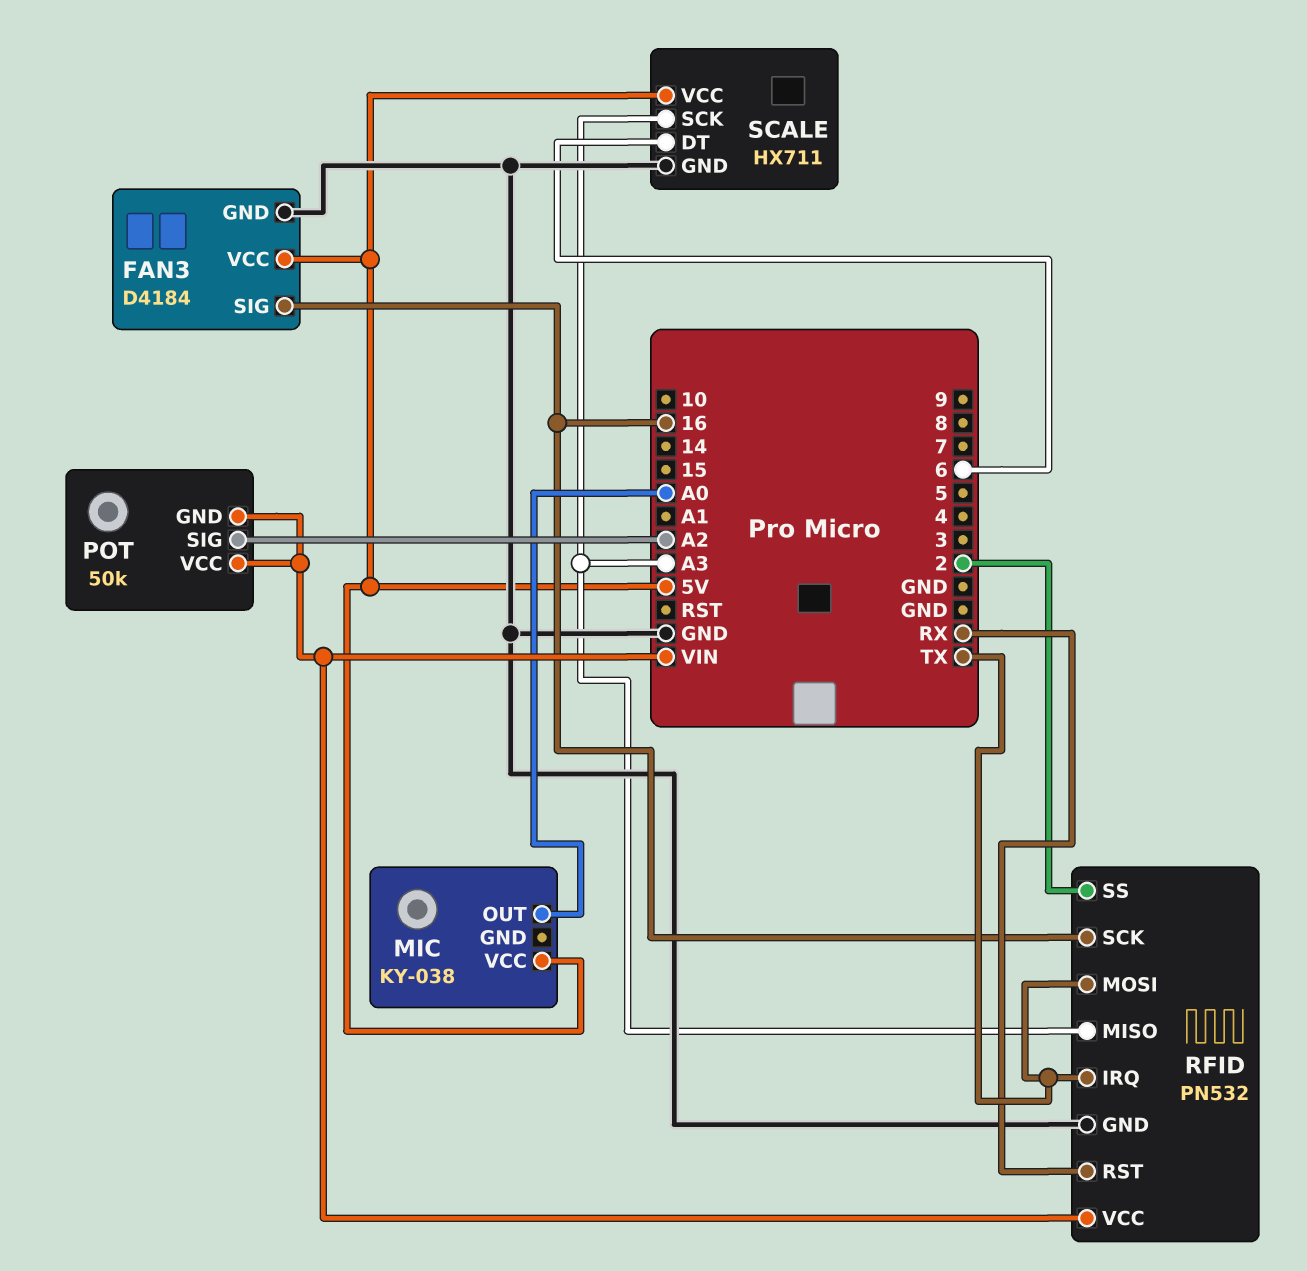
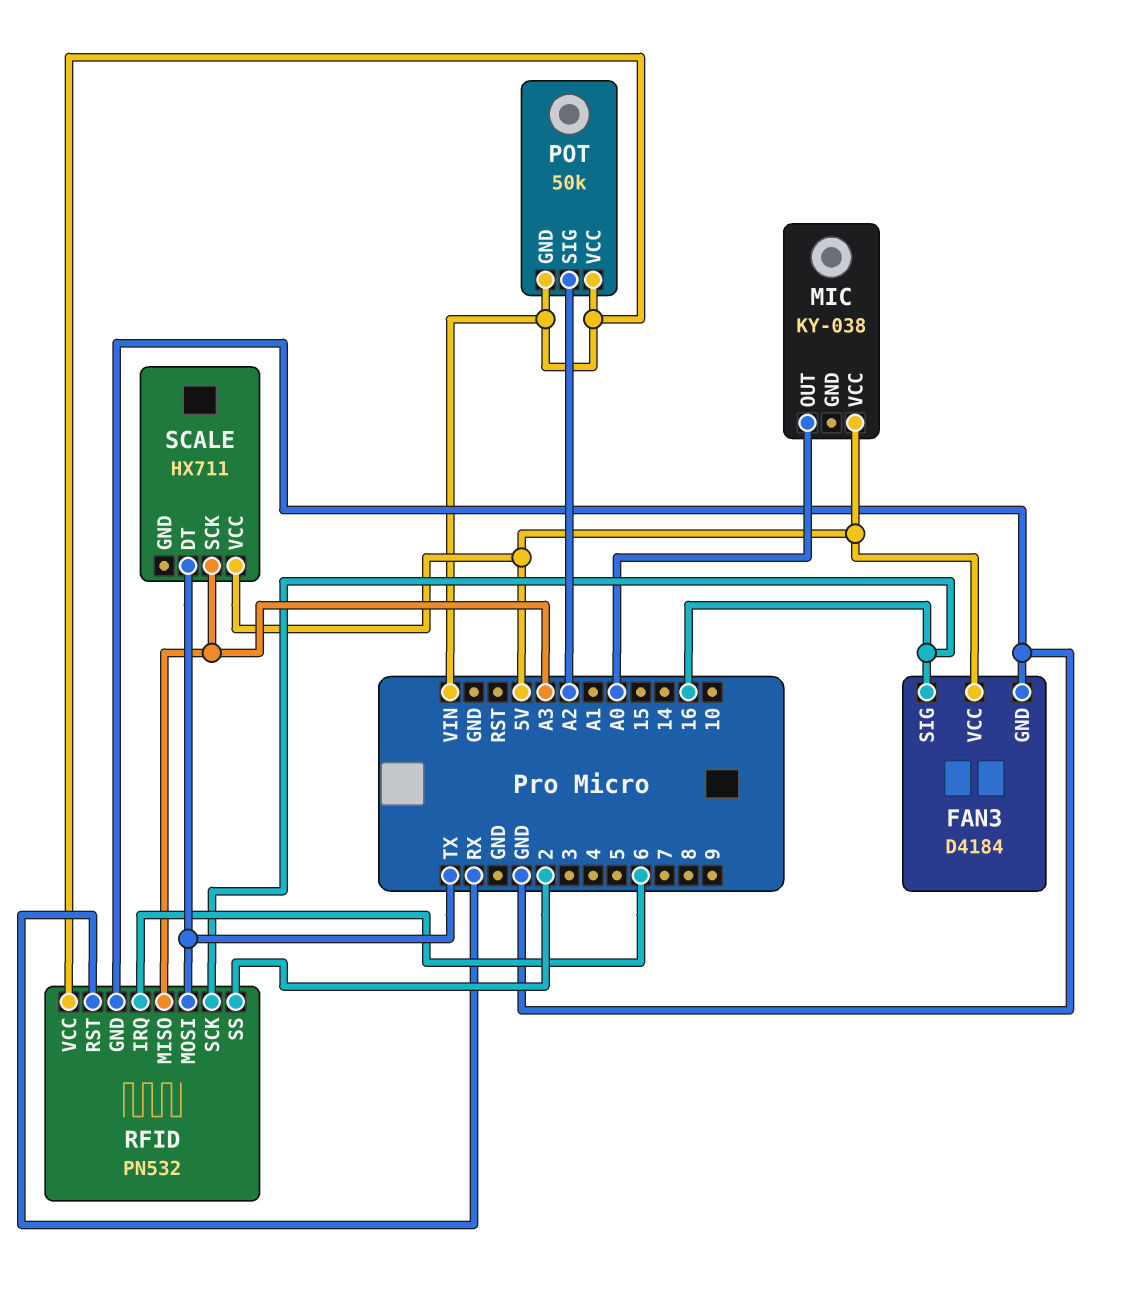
RFID pin IRQ: TX -> 6
SCALE pin DT: 6 -> TX
SCALE pin GND: GND -> none

